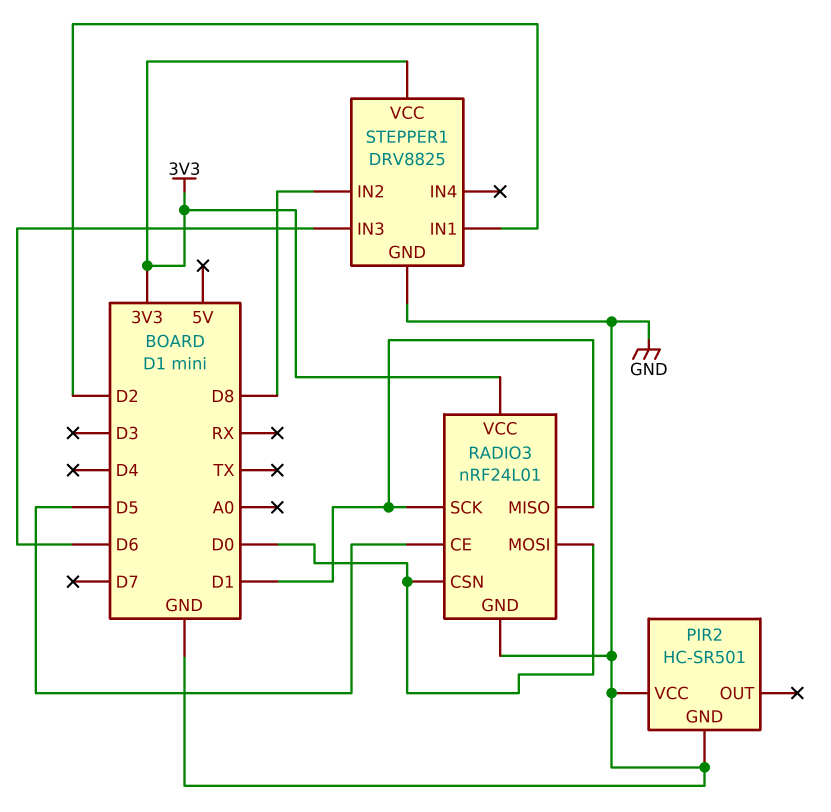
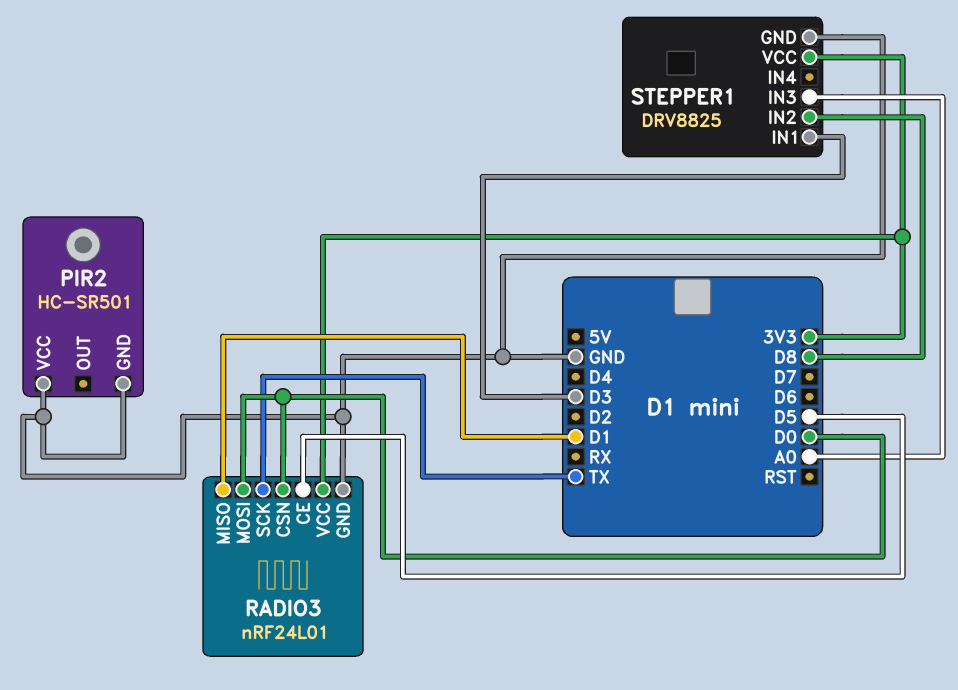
RADIO3 pin SCK: D1 -> TX
STEPPER1 pin IN1: D2 -> D3
STEPPER1 pin IN3: D6 -> A0

